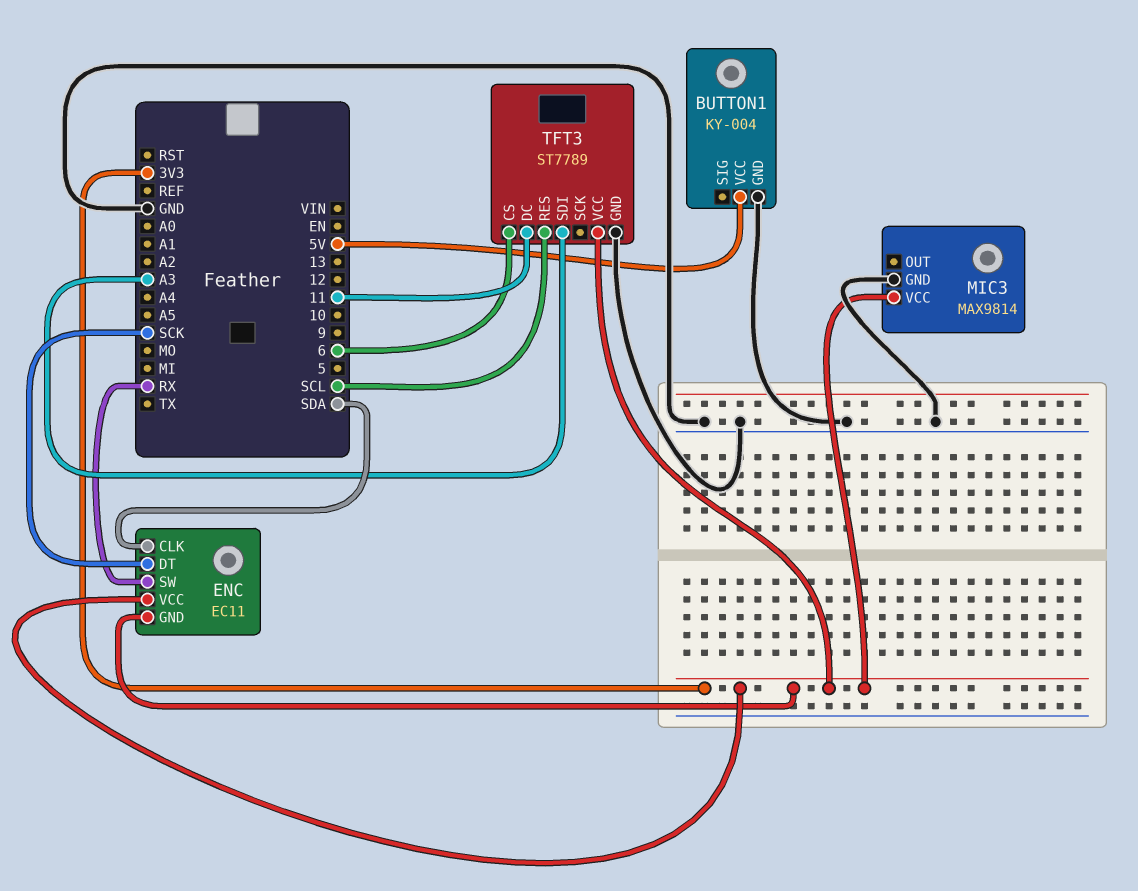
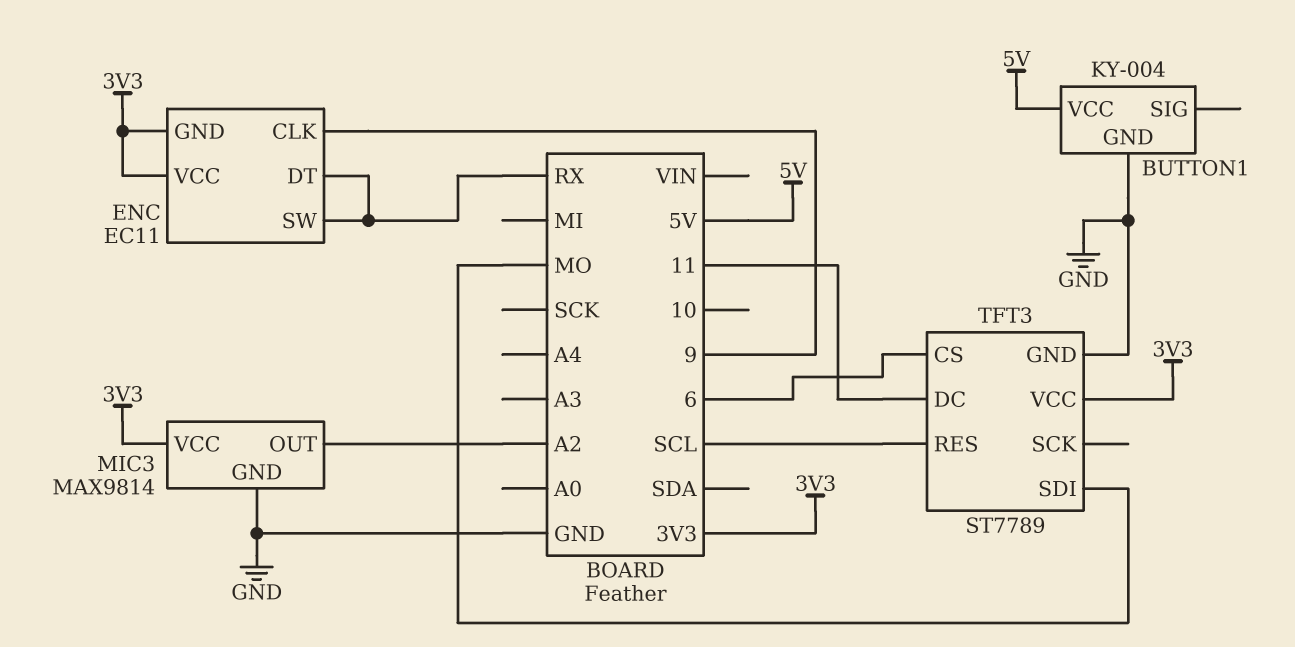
ENC pin CLK: SDA -> 9
ENC pin DT: SCK -> RX
MIC3 pin OUT: none -> A2
TFT3 pin SDI: A3 -> MO

